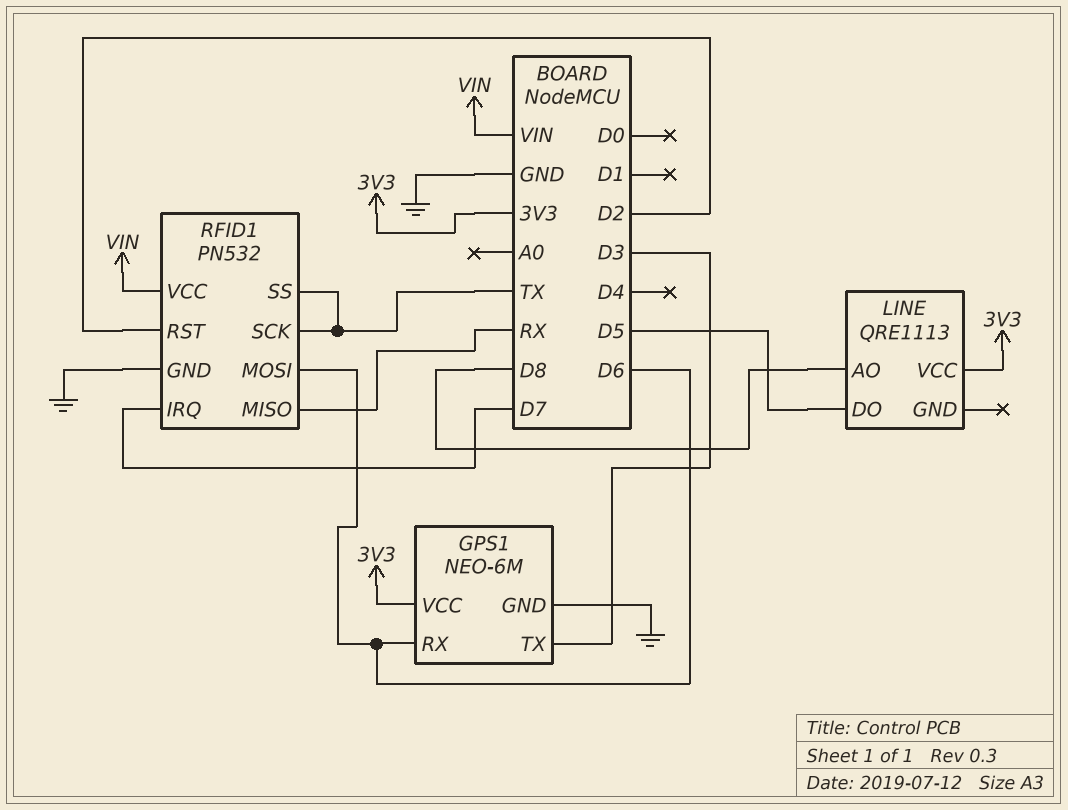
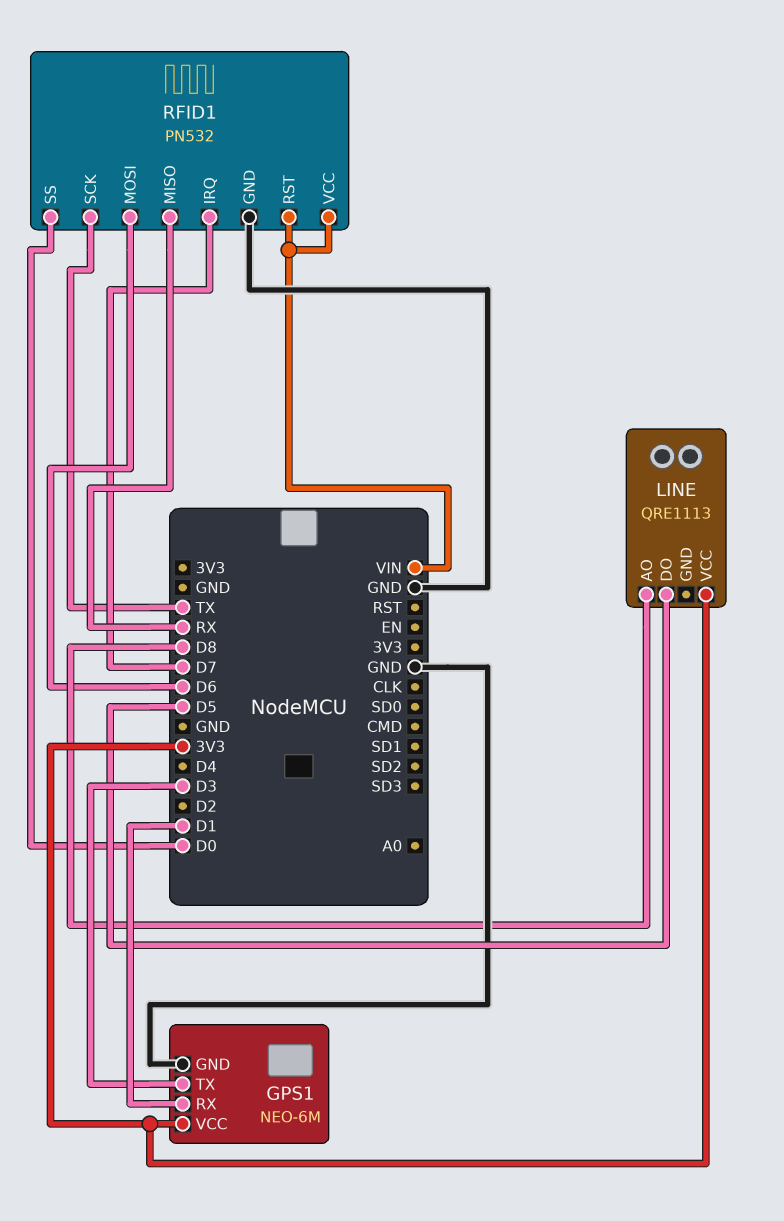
GPS1 pin RX: D6 -> D1
RFID1 pin RST: D2 -> VIN
RFID1 pin SS: TX -> D0

